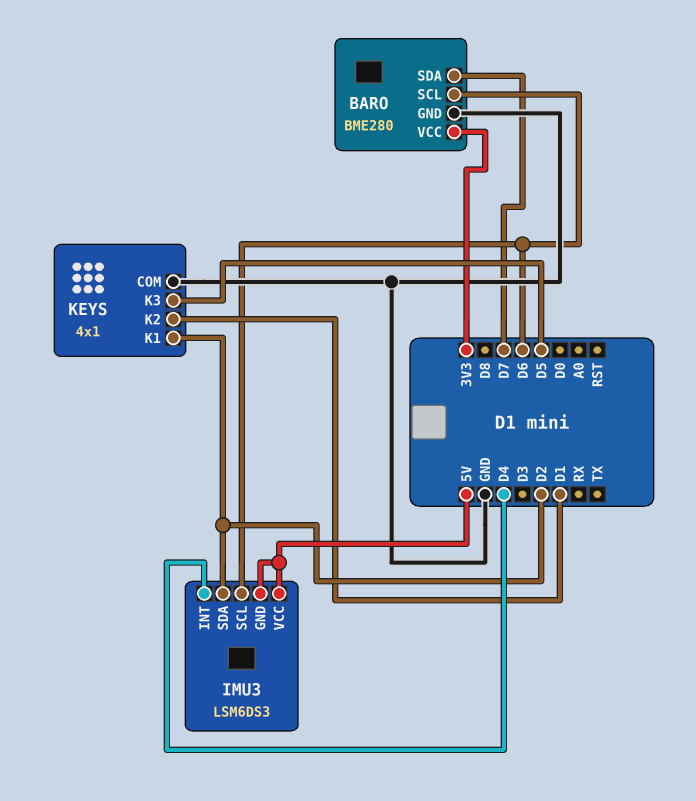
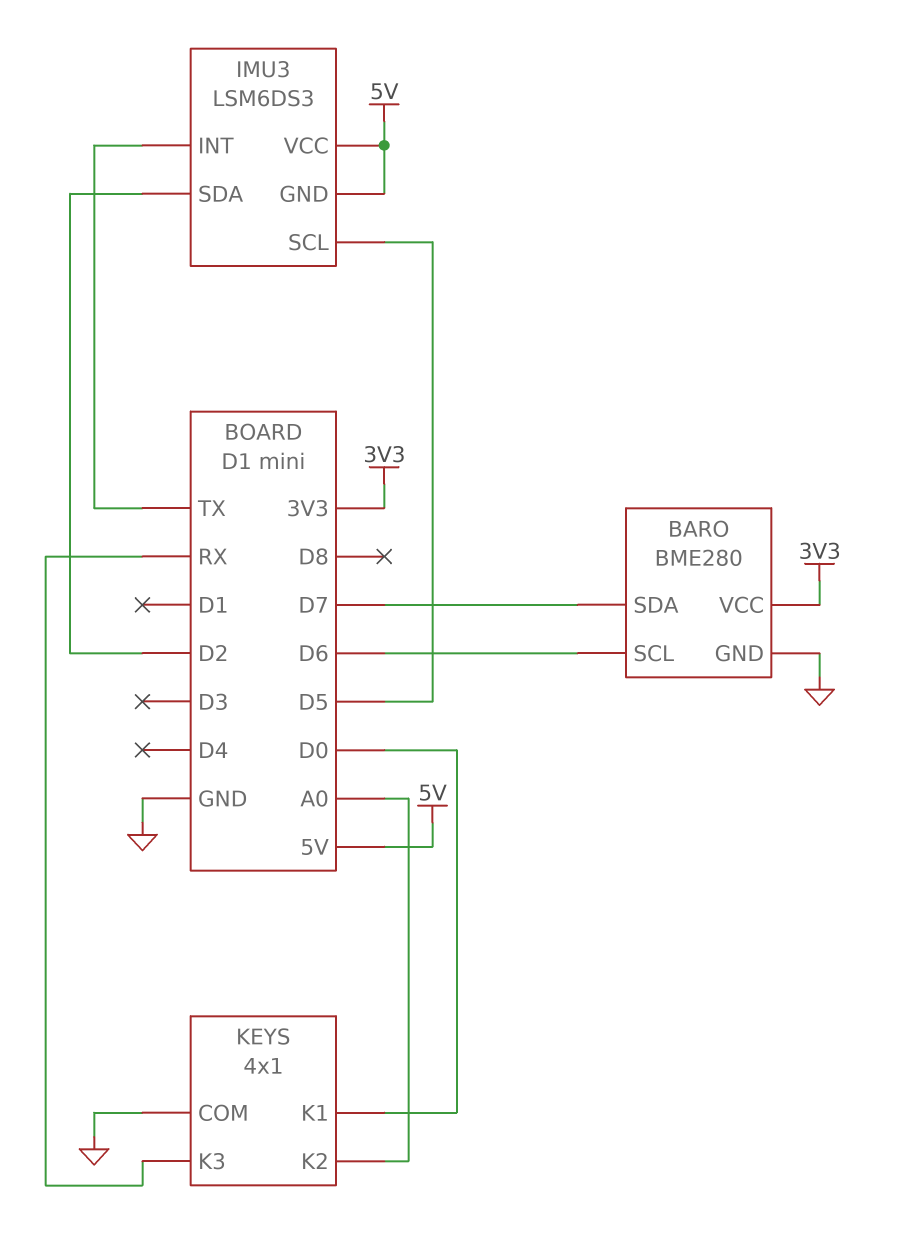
IMU3 pin INT: D4 -> TX
IMU3 pin SCL: D6 -> D5
KEYS pin K1: D2 -> D0
KEYS pin K2: D1 -> A0
KEYS pin K3: D5 -> RX

